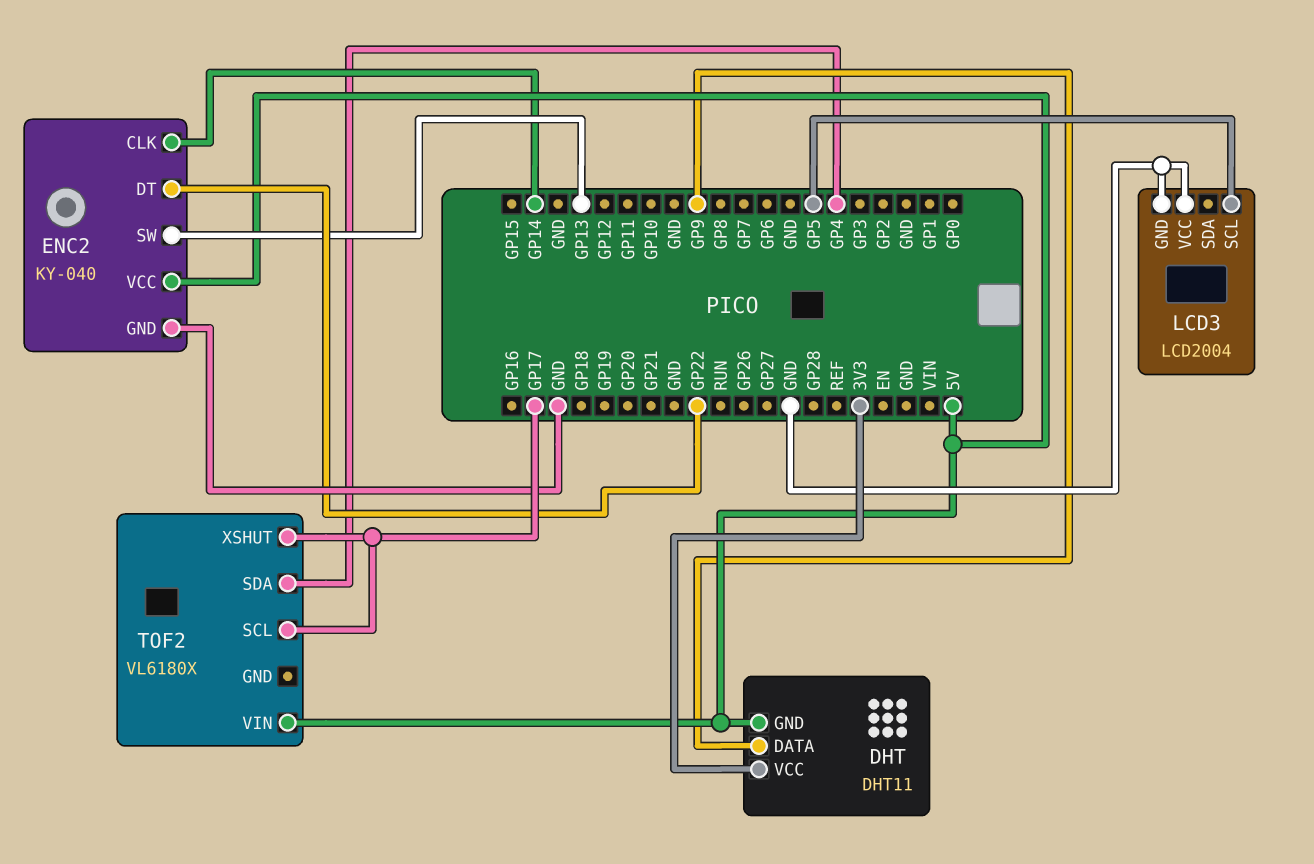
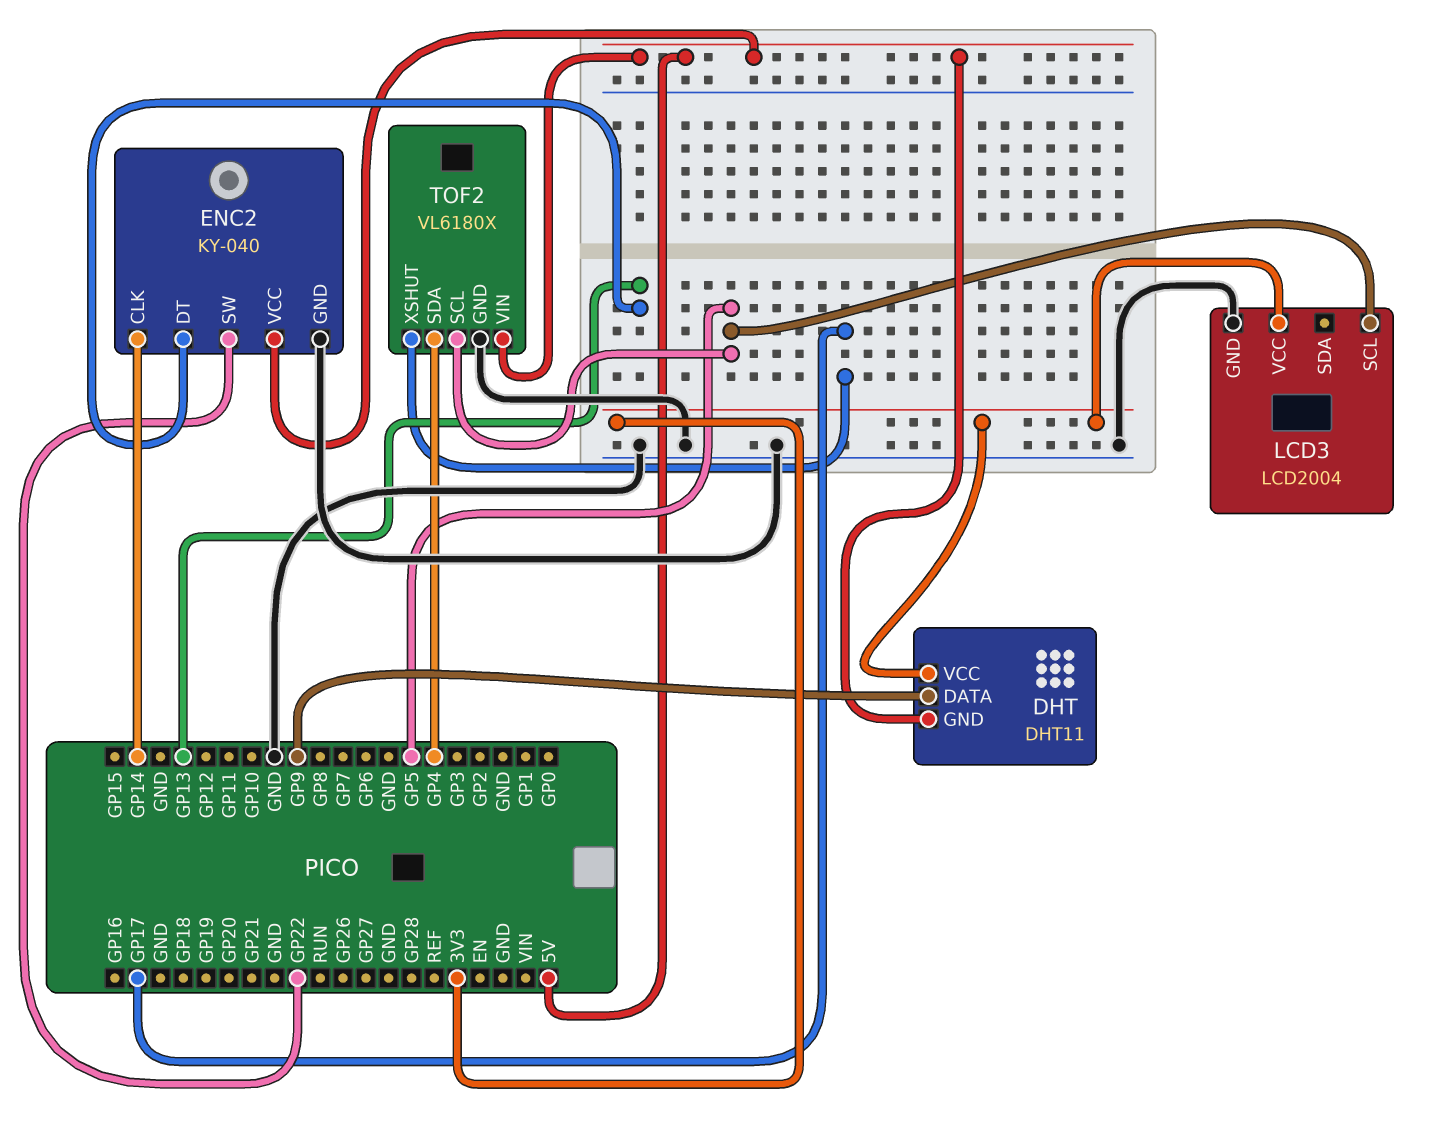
ENC2 pin DT: GP22 -> GP13
ENC2 pin SW: GP13 -> GP22
LCD3 pin VCC: GND -> 3V3
TOF2 pin GND: none -> GND
TOF2 pin SCL: GP17 -> GP5

